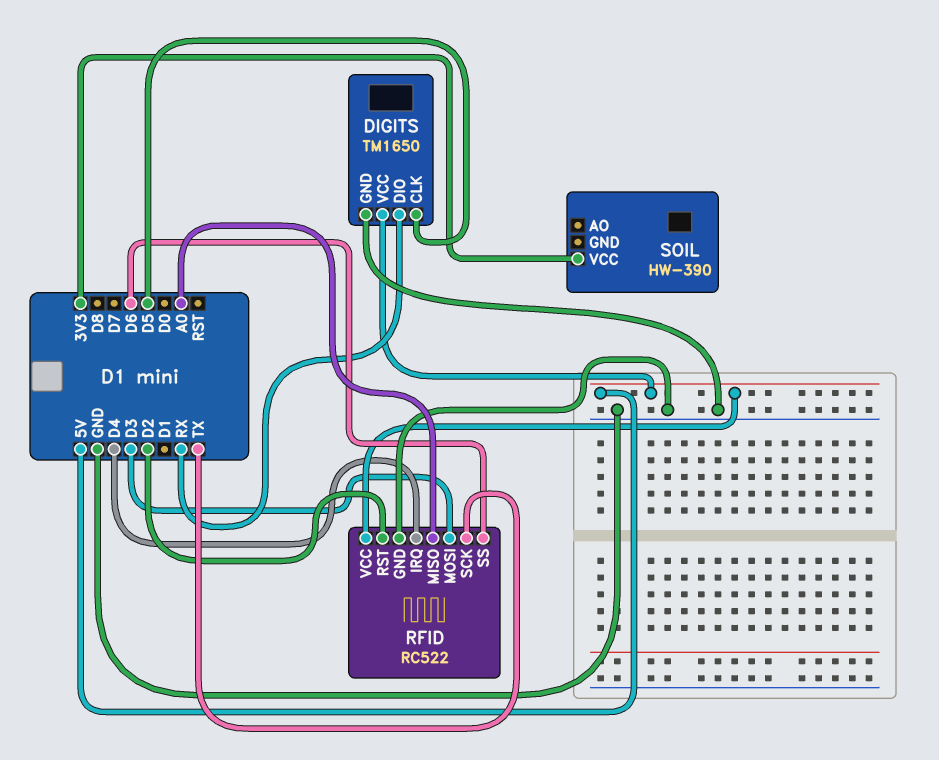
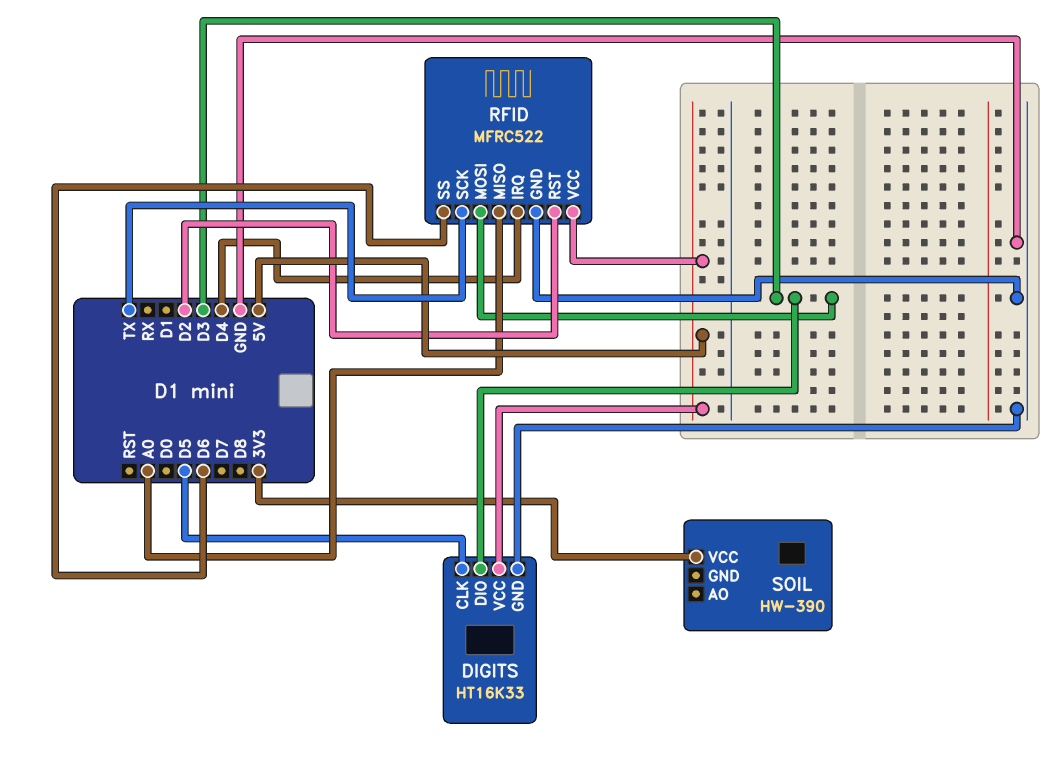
DIGITS: TM1650 -> HT16K33
DIGITS pin DIO: RX -> D3
RFID: RC522 -> MFRC522

